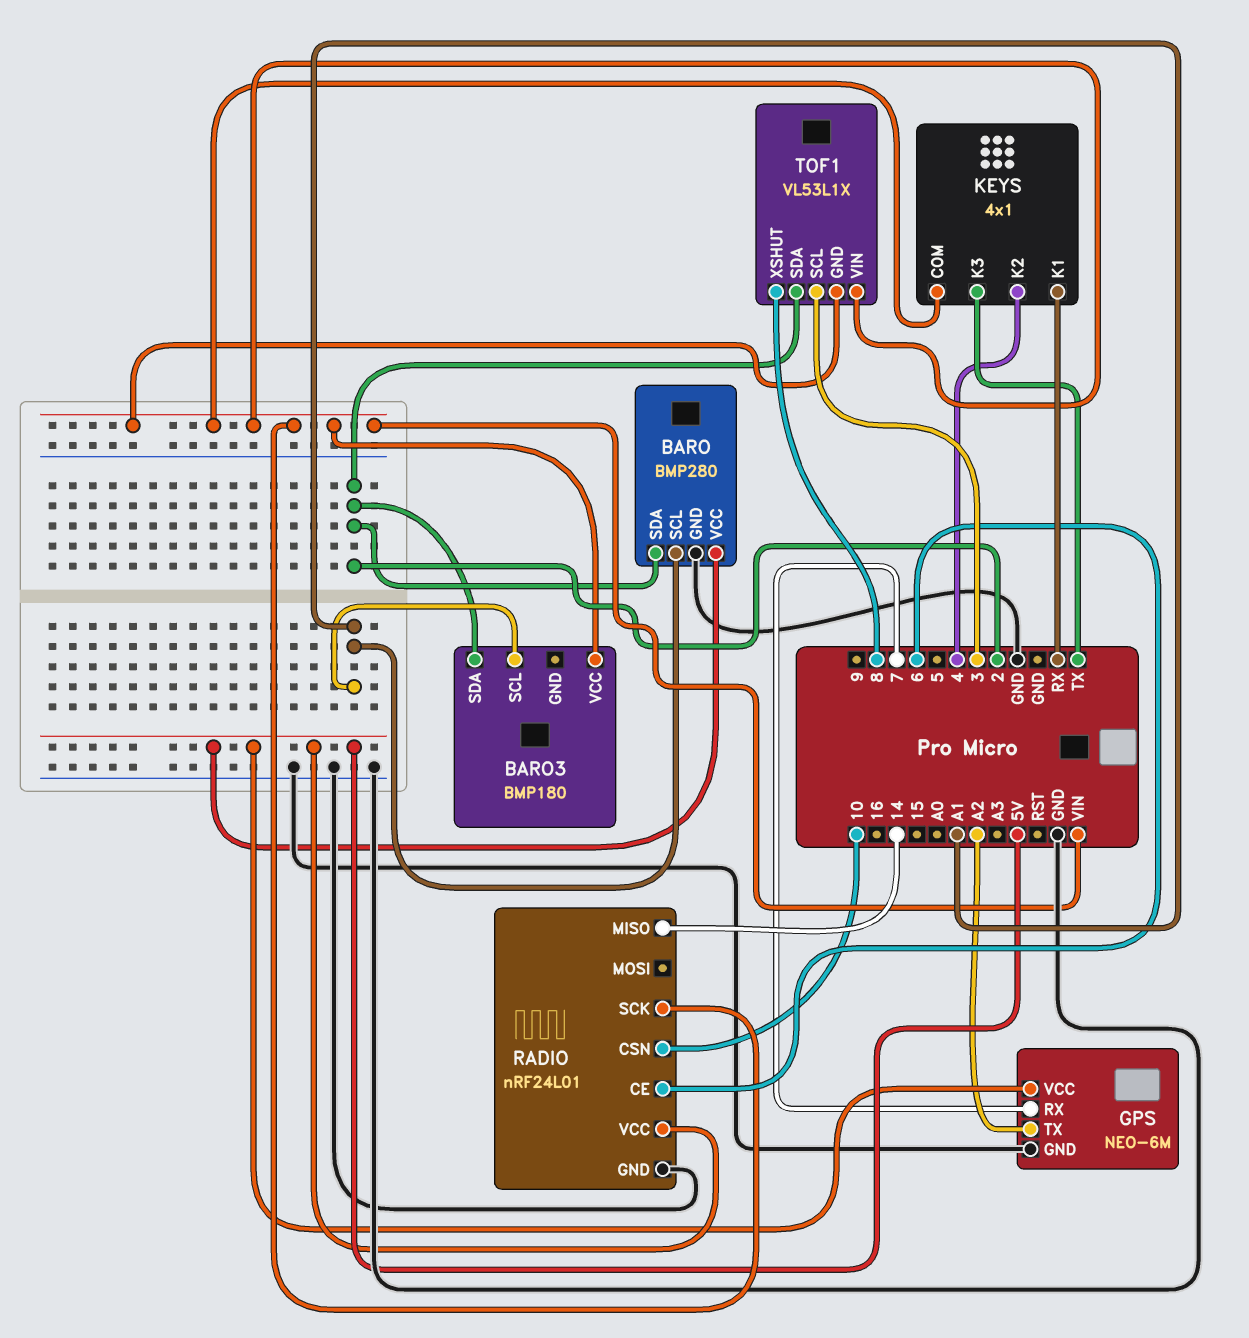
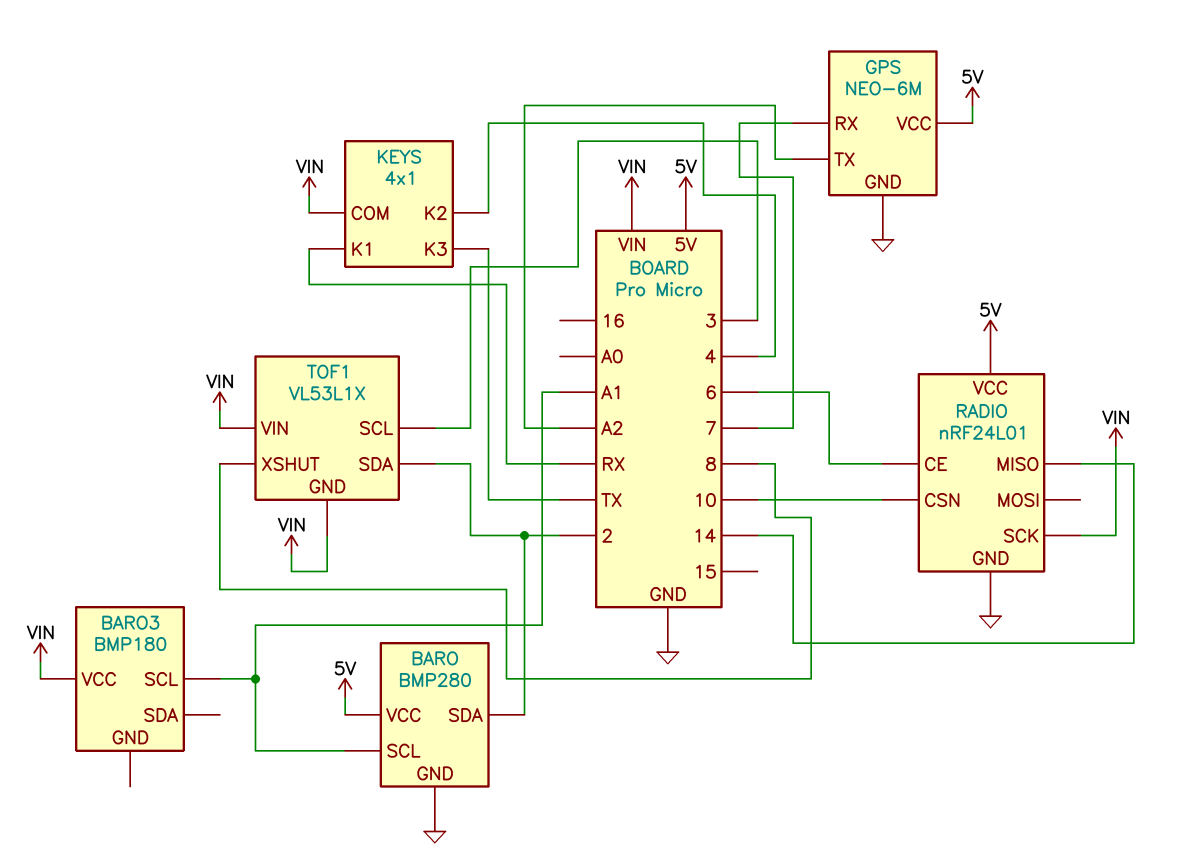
BARO3 pin SDA: 2 -> none

